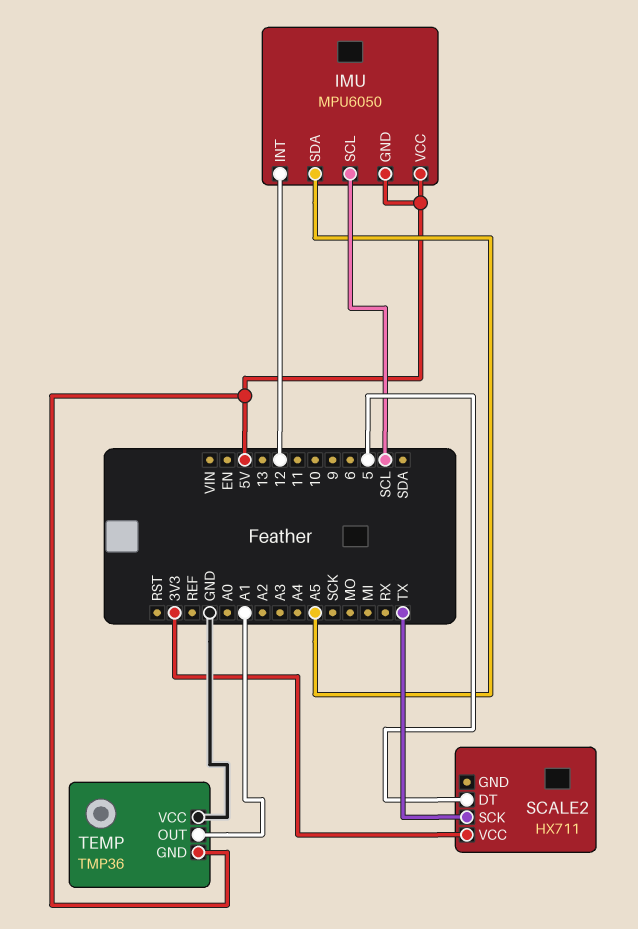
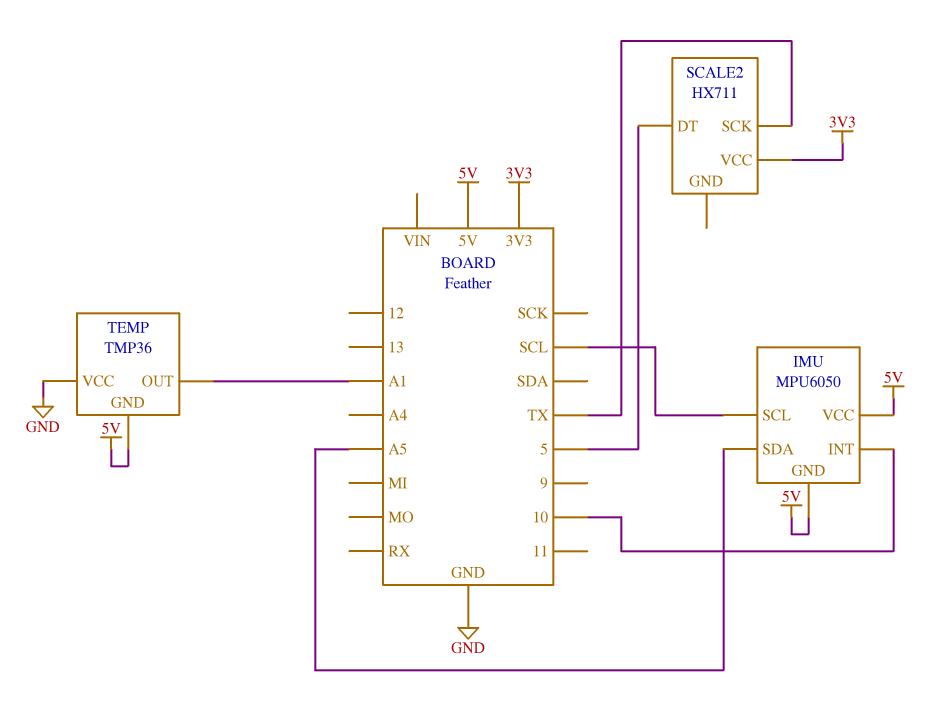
IMU pin INT: 12 -> 10

